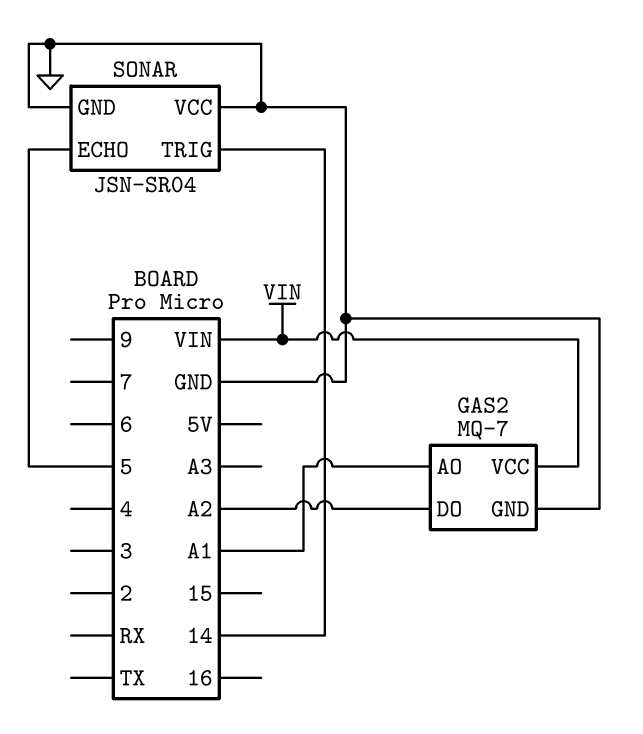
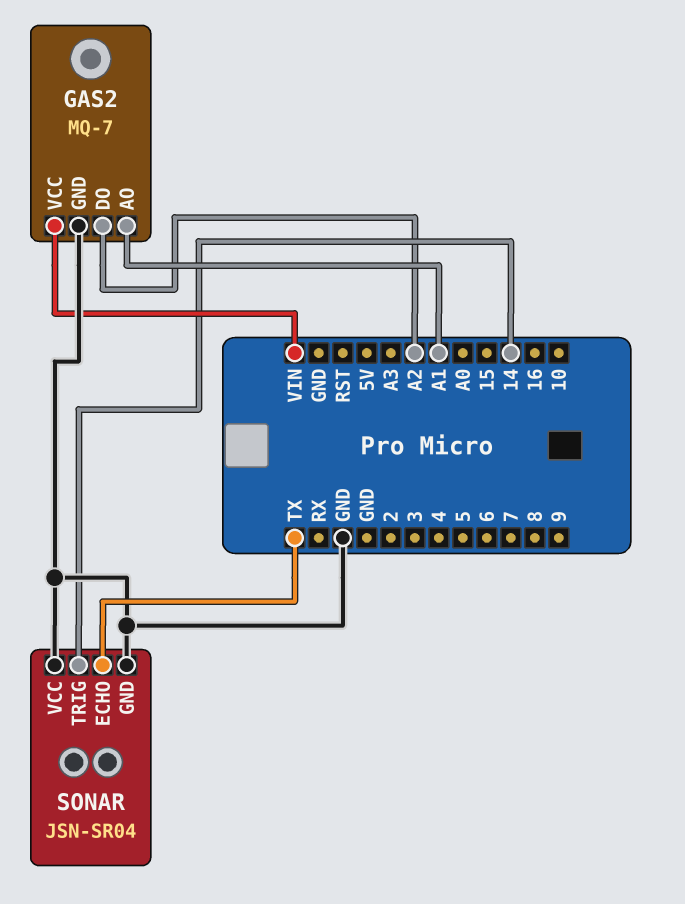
SONAR pin ECHO: 5 -> TX

